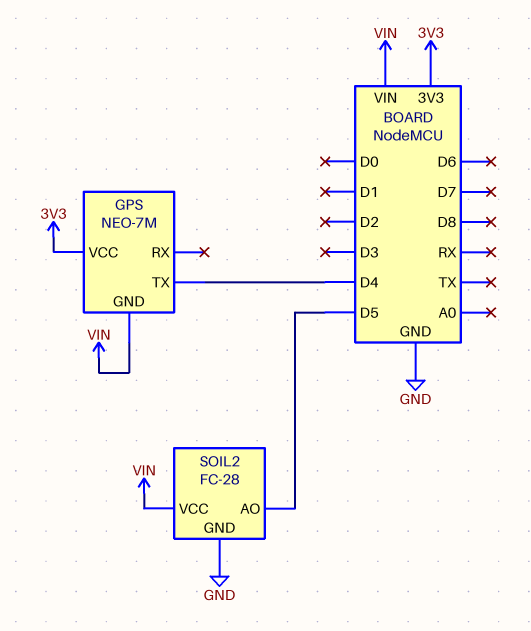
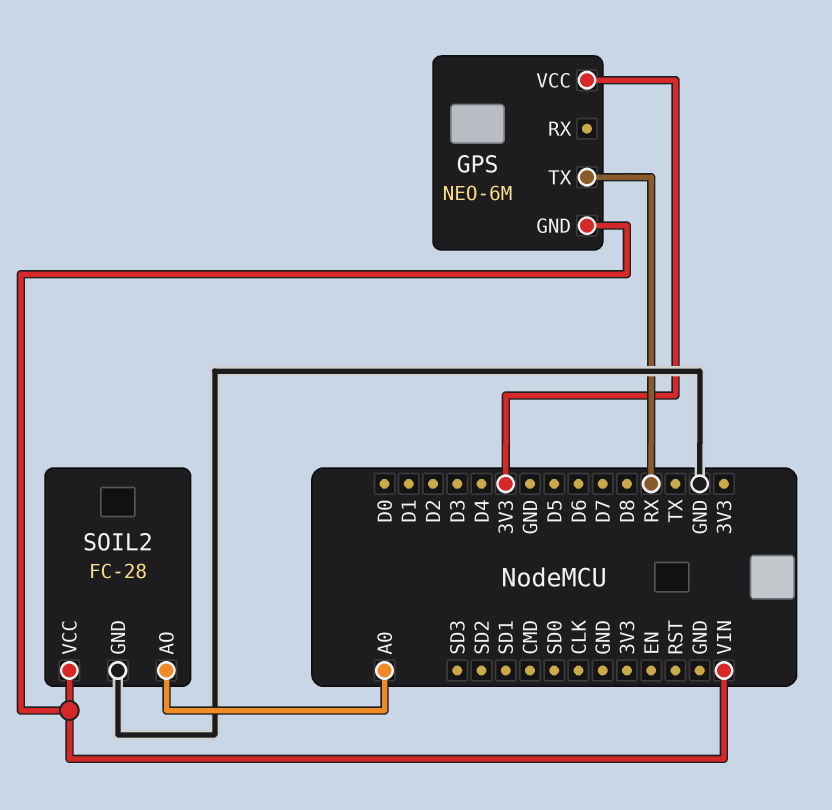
GPS: NEO-7M -> NEO-6M
GPS pin TX: D4 -> RX
SOIL2 pin AO: D5 -> A0

